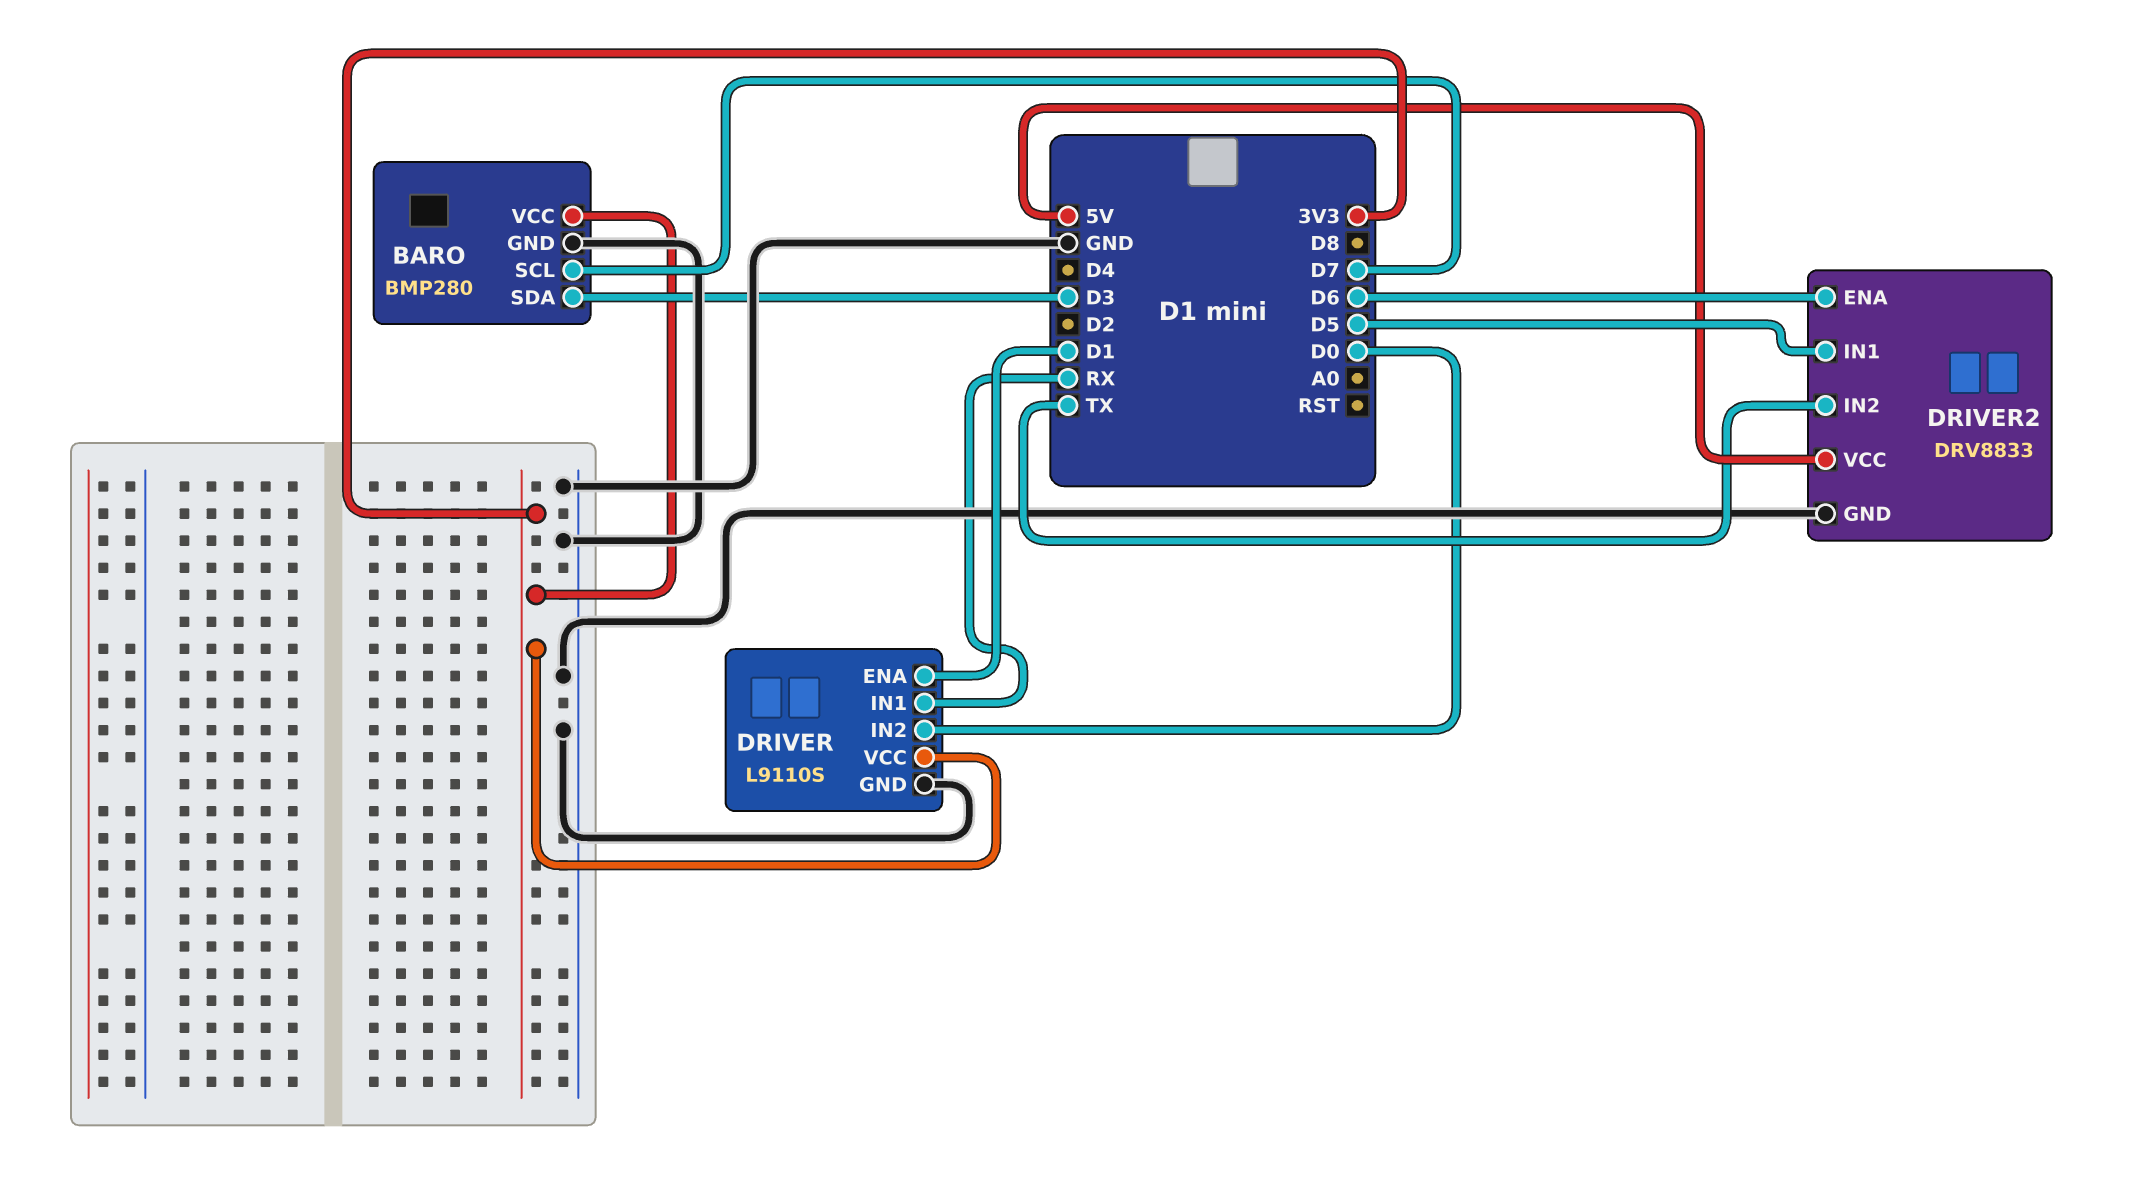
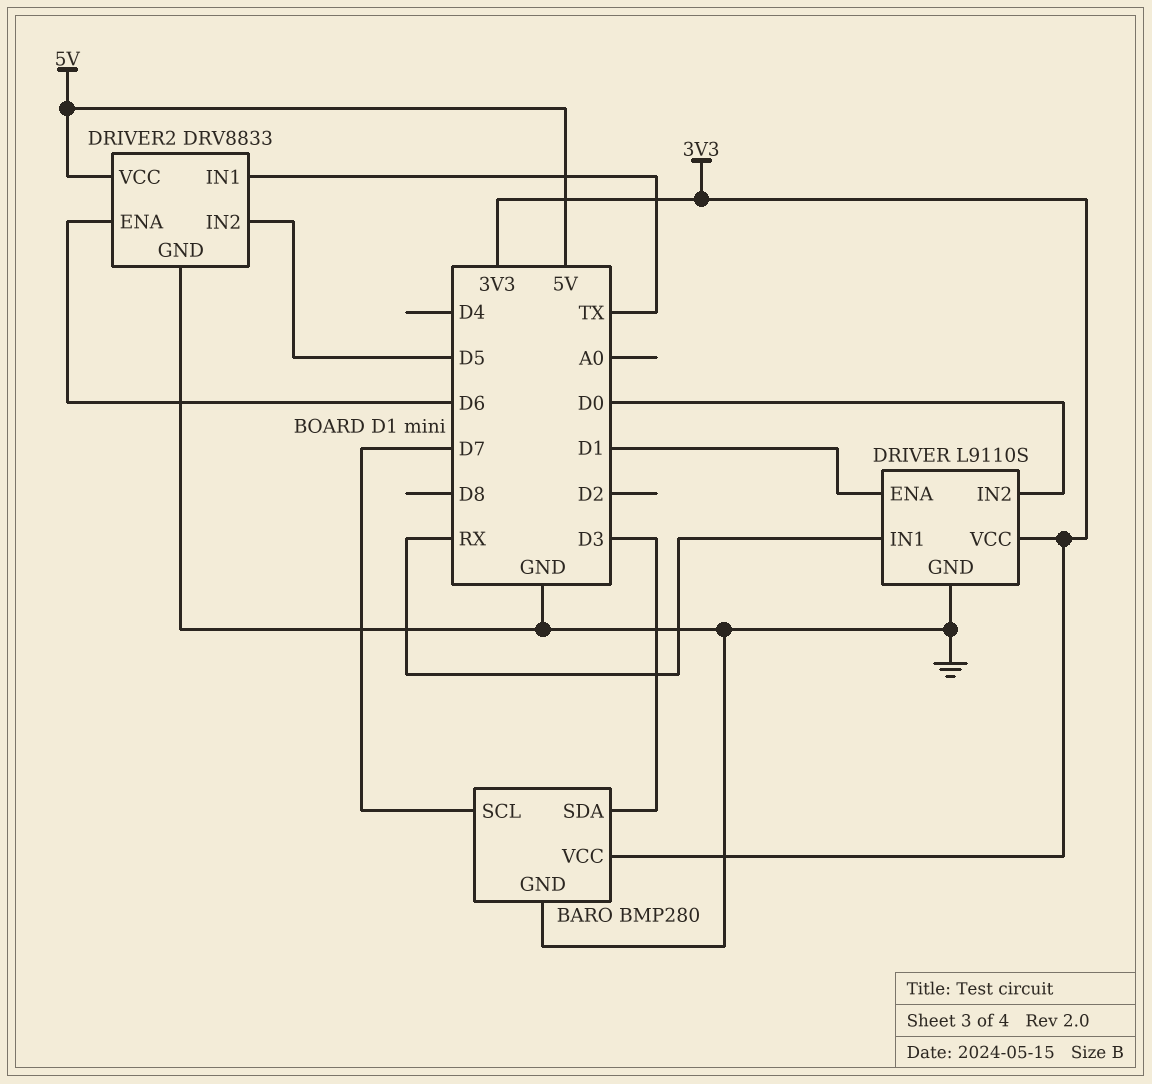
DRIVER2 pin IN1: D5 -> TX
DRIVER2 pin IN2: TX -> D5

